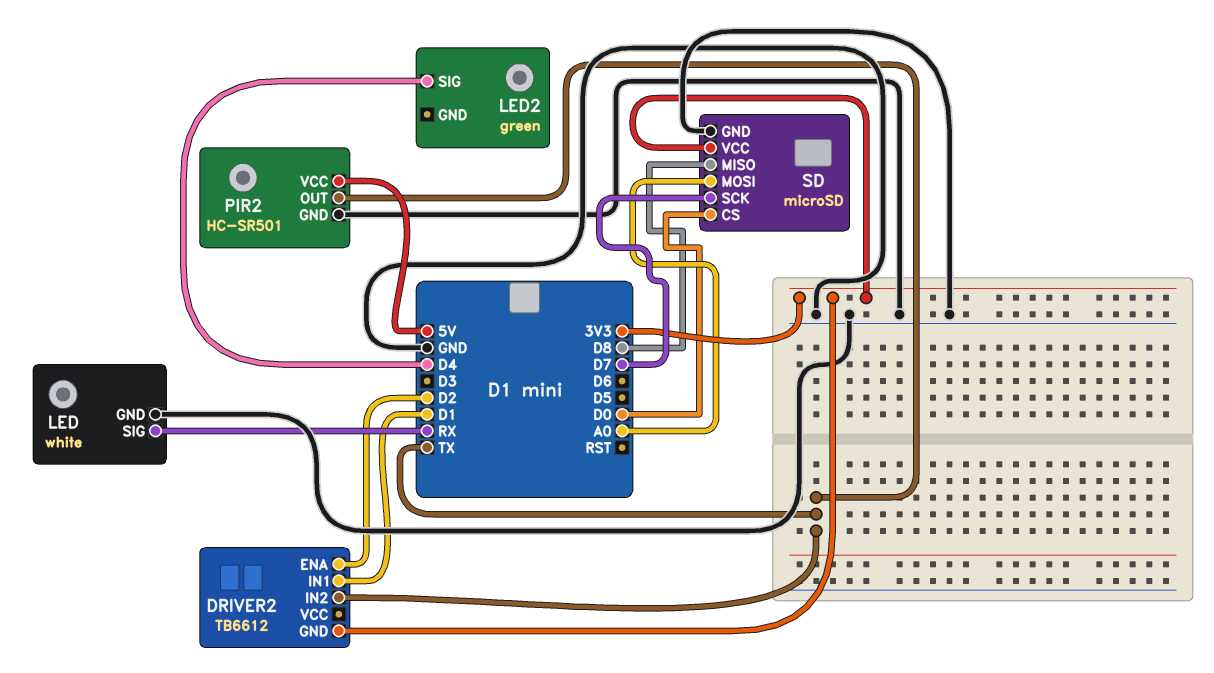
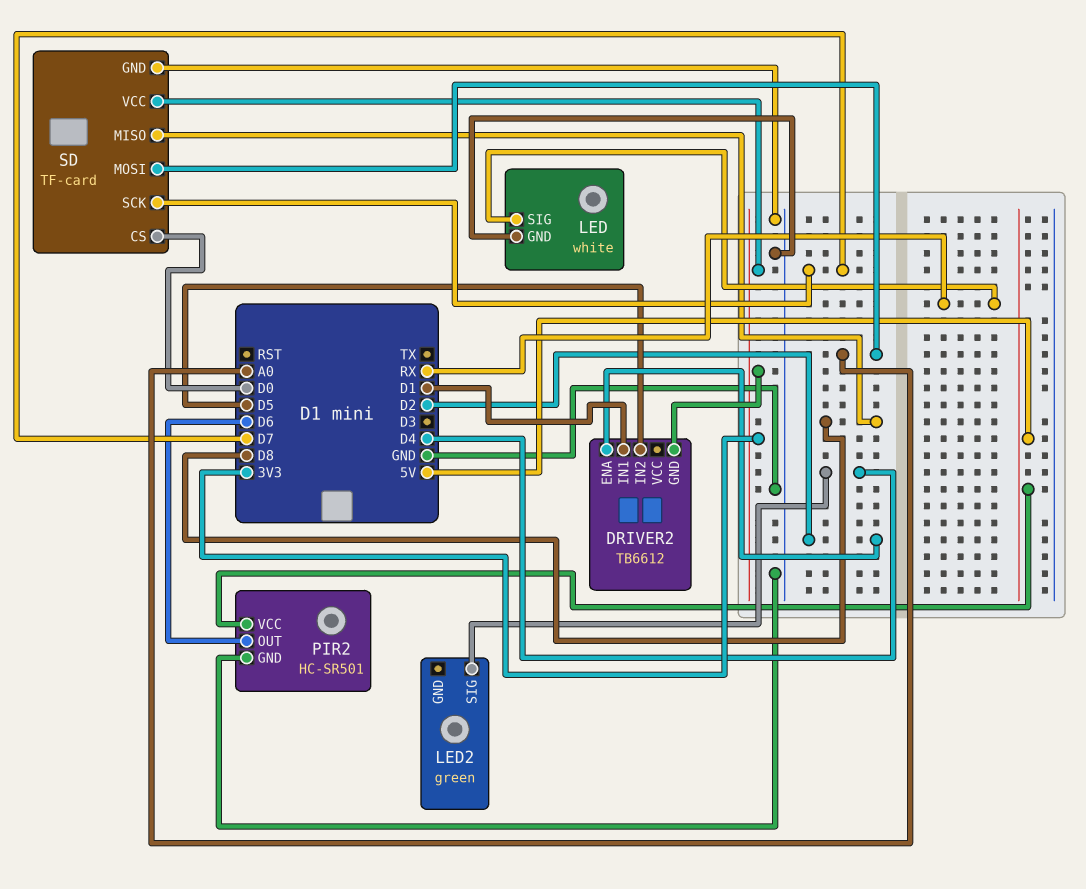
DRIVER2 pin IN2: TX -> D5
PIR2 pin OUT: TX -> D6
SD: microSD -> TF-card

